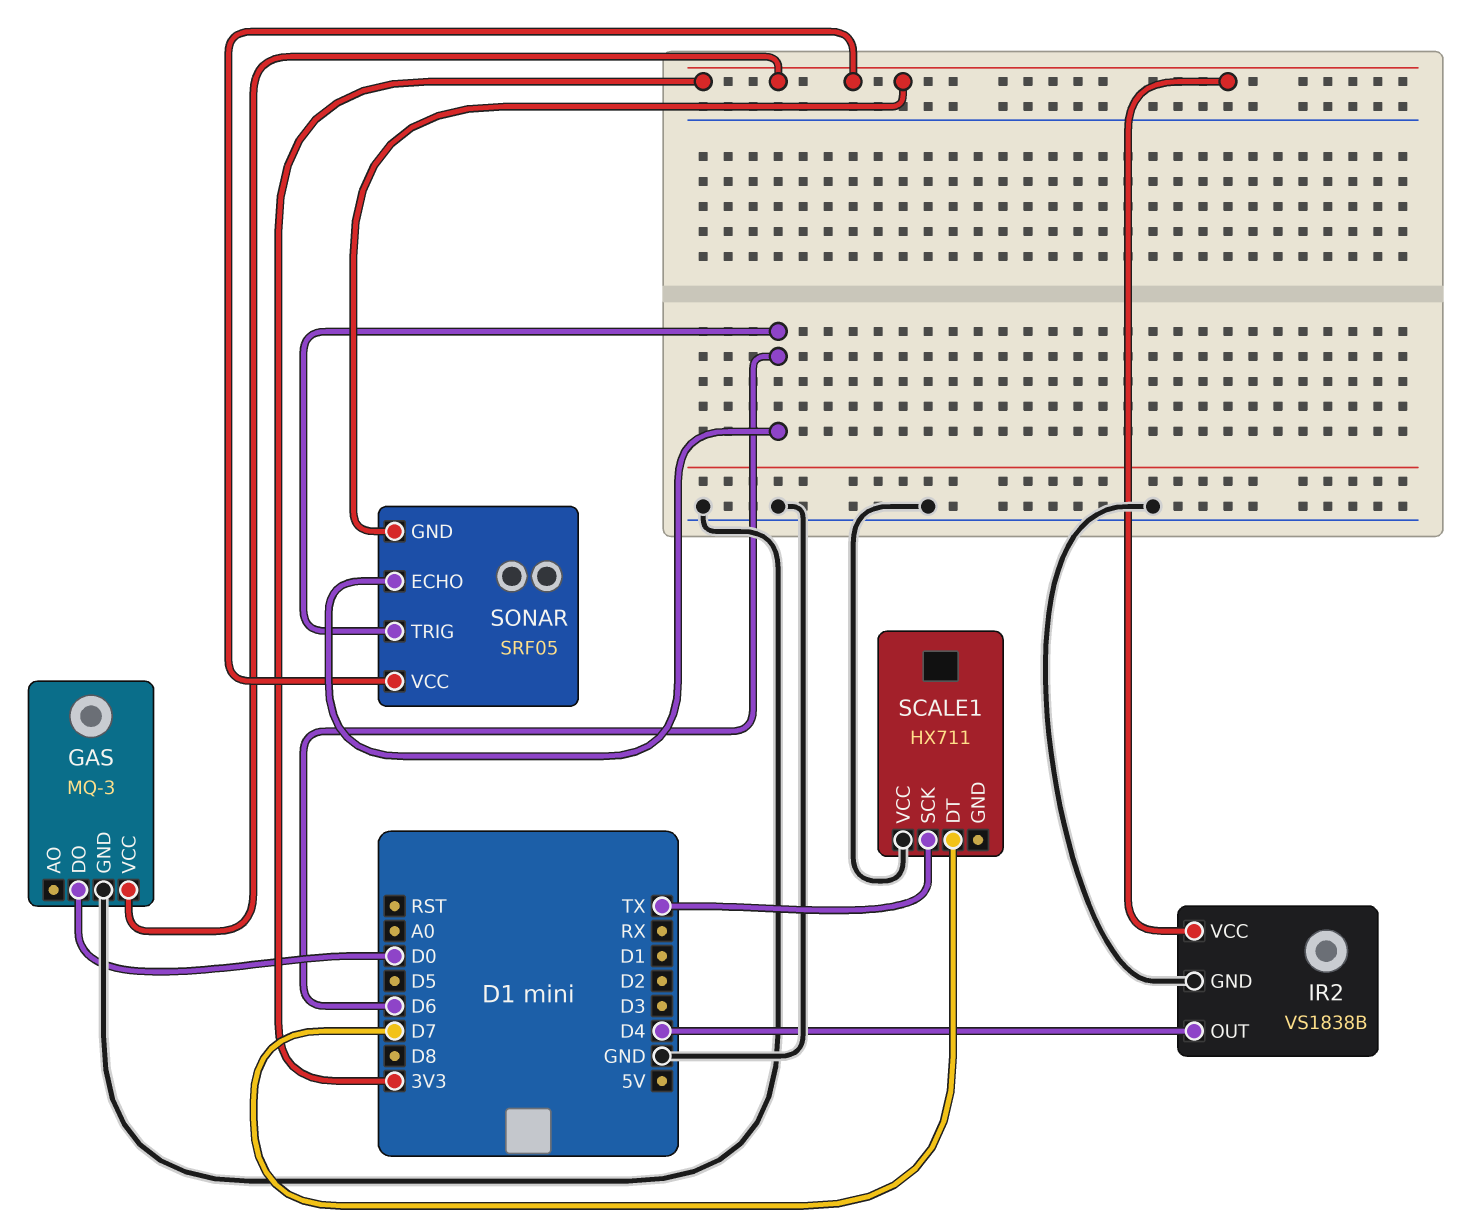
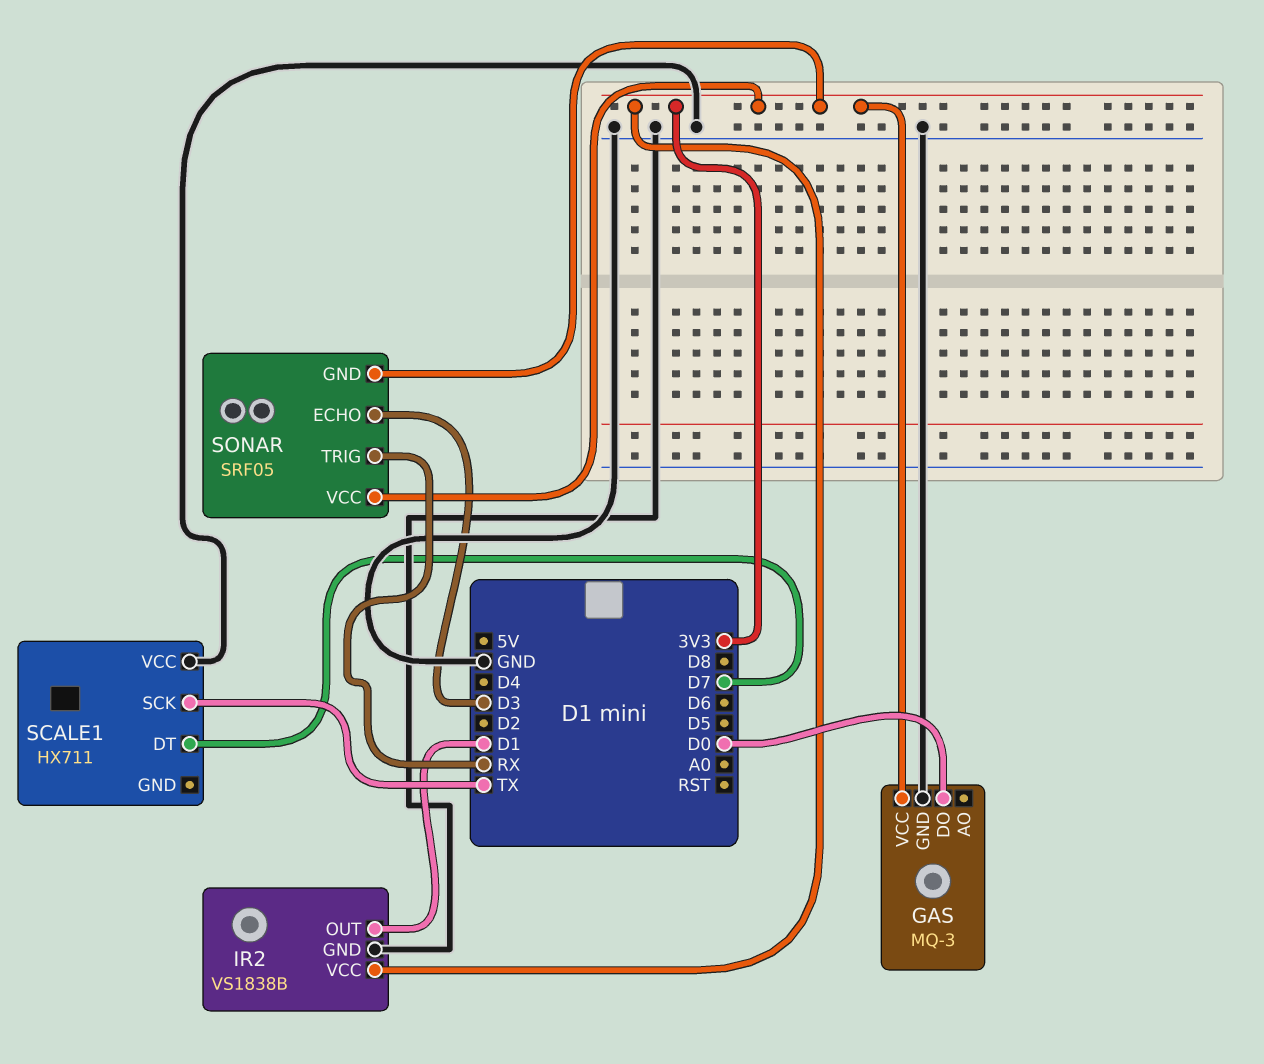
IR2 pin OUT: D4 -> D1
SONAR pin ECHO: D6 -> D3
SONAR pin TRIG: D6 -> RX

